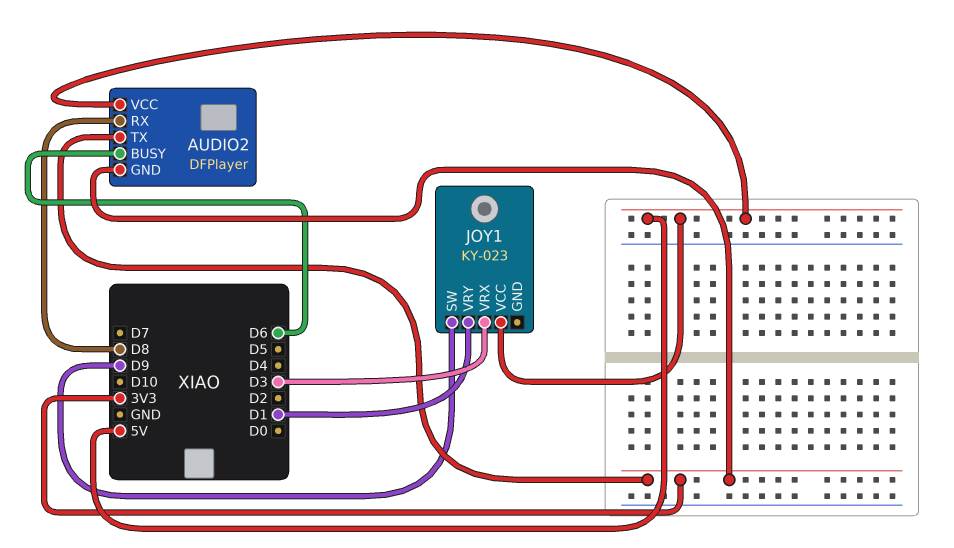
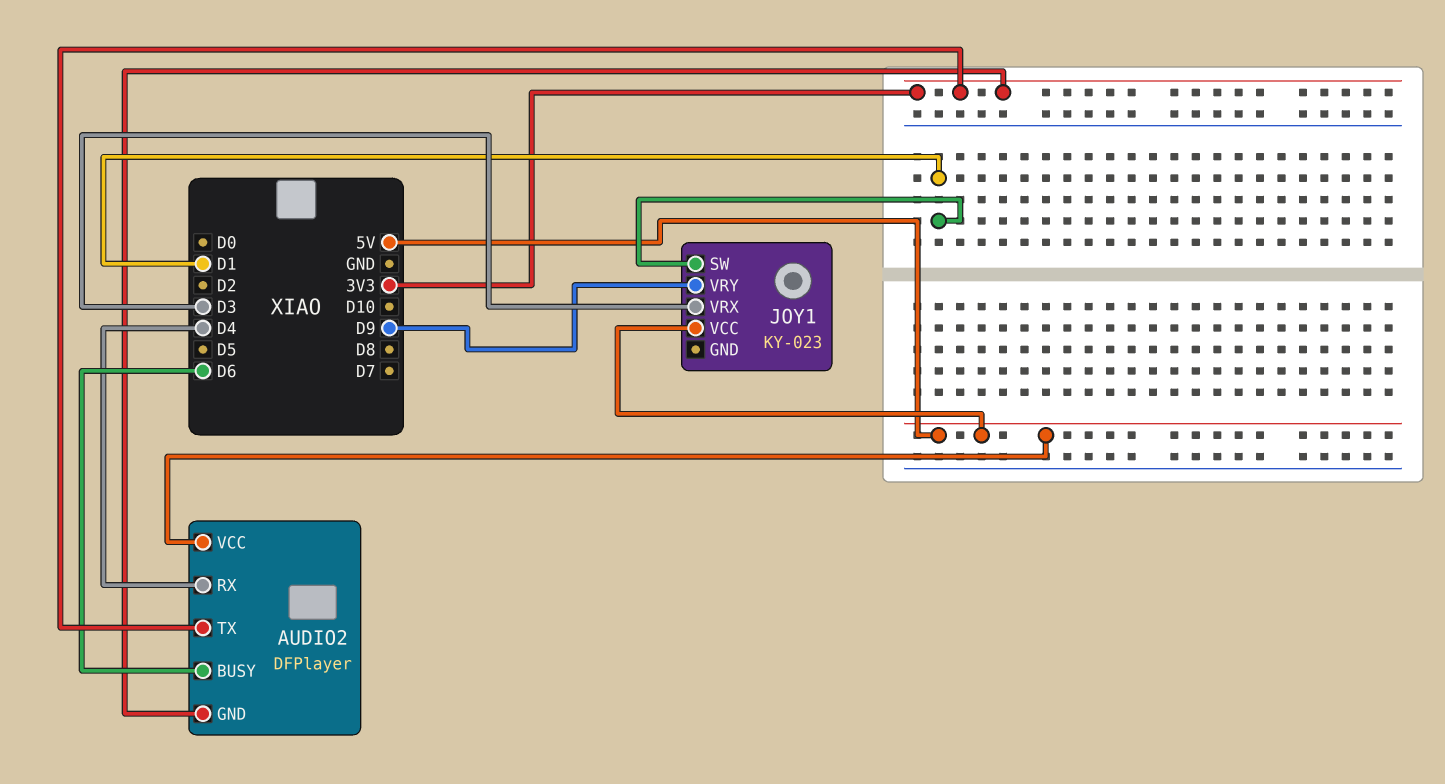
AUDIO2 pin RX: D8 -> D4
JOY1 pin SW: D9 -> D1
JOY1 pin VRY: D1 -> D9

